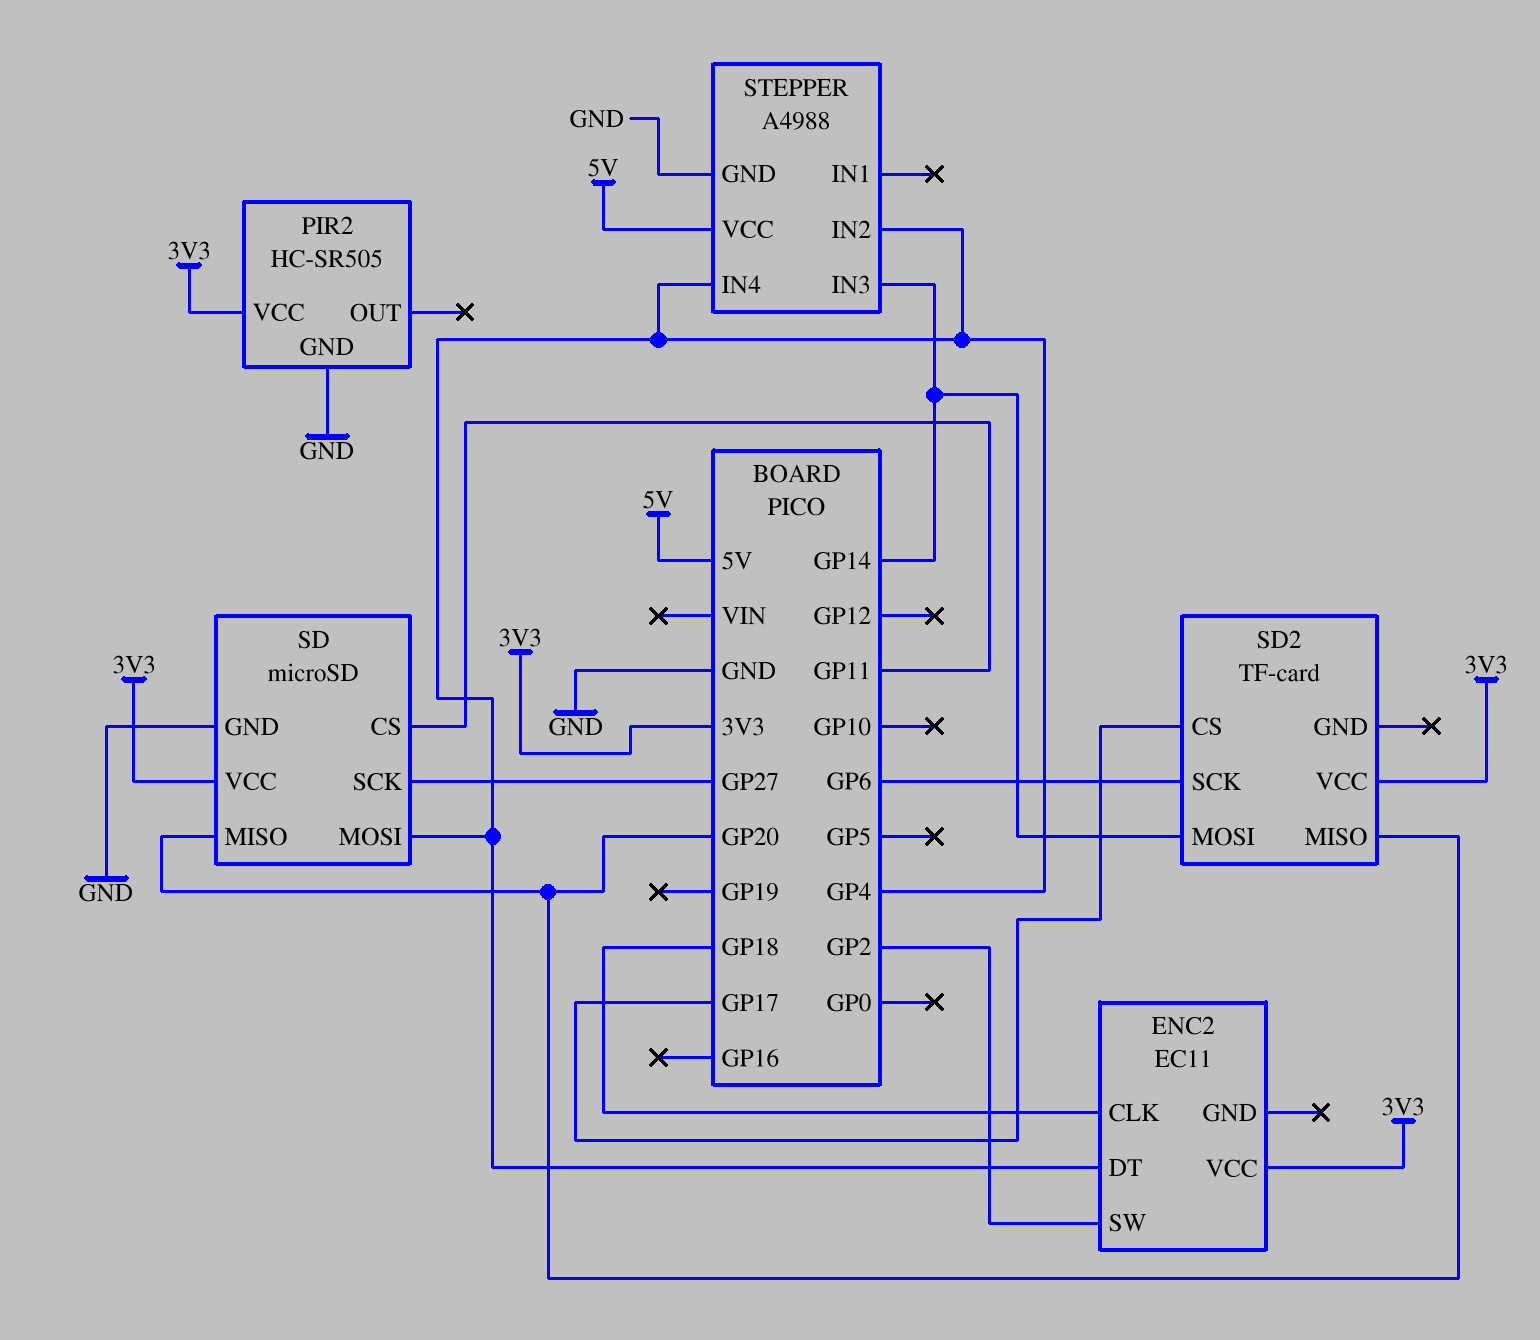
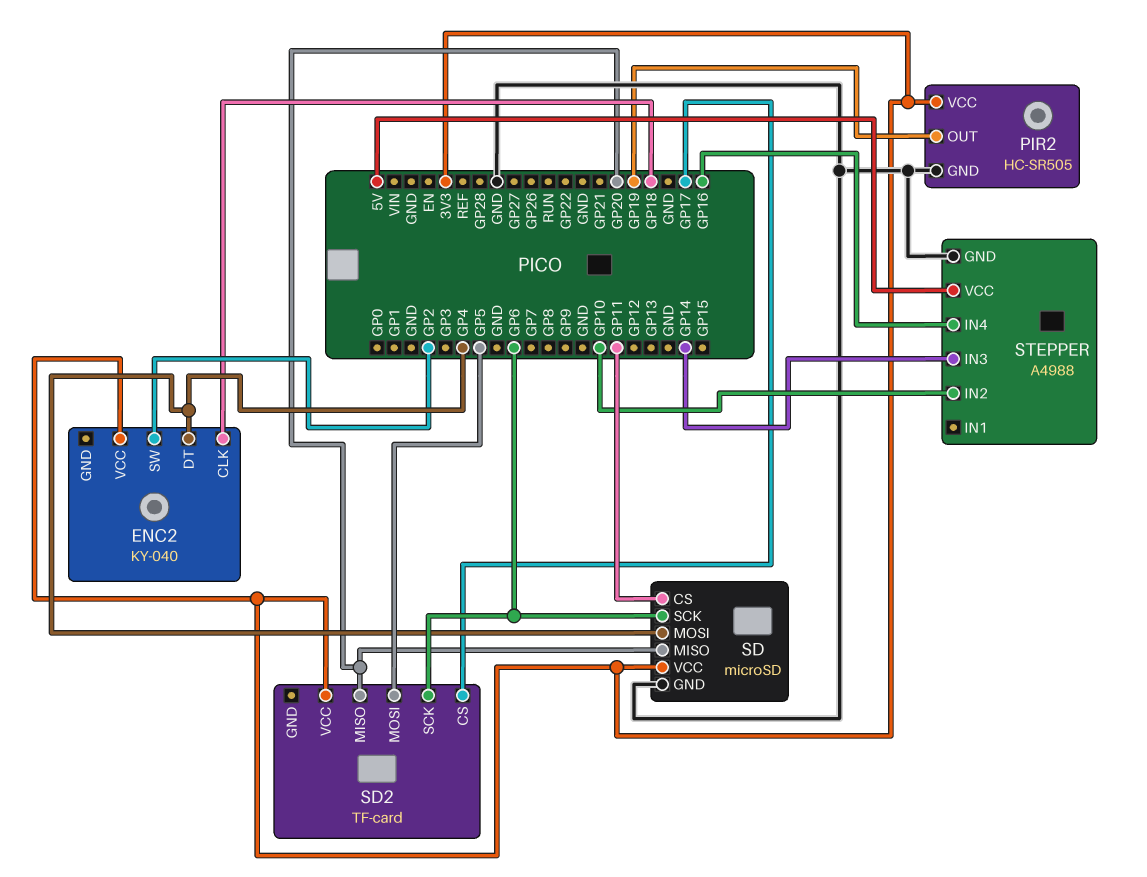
ENC2: EC11 -> KY-040
PIR2 pin OUT: none -> GP19
SD pin SCK: GP27 -> GP6
SD2 pin MOSI: GP14 -> GP5
STEPPER pin IN2: GP4 -> GP10
STEPPER pin IN4: GP4 -> GP16

